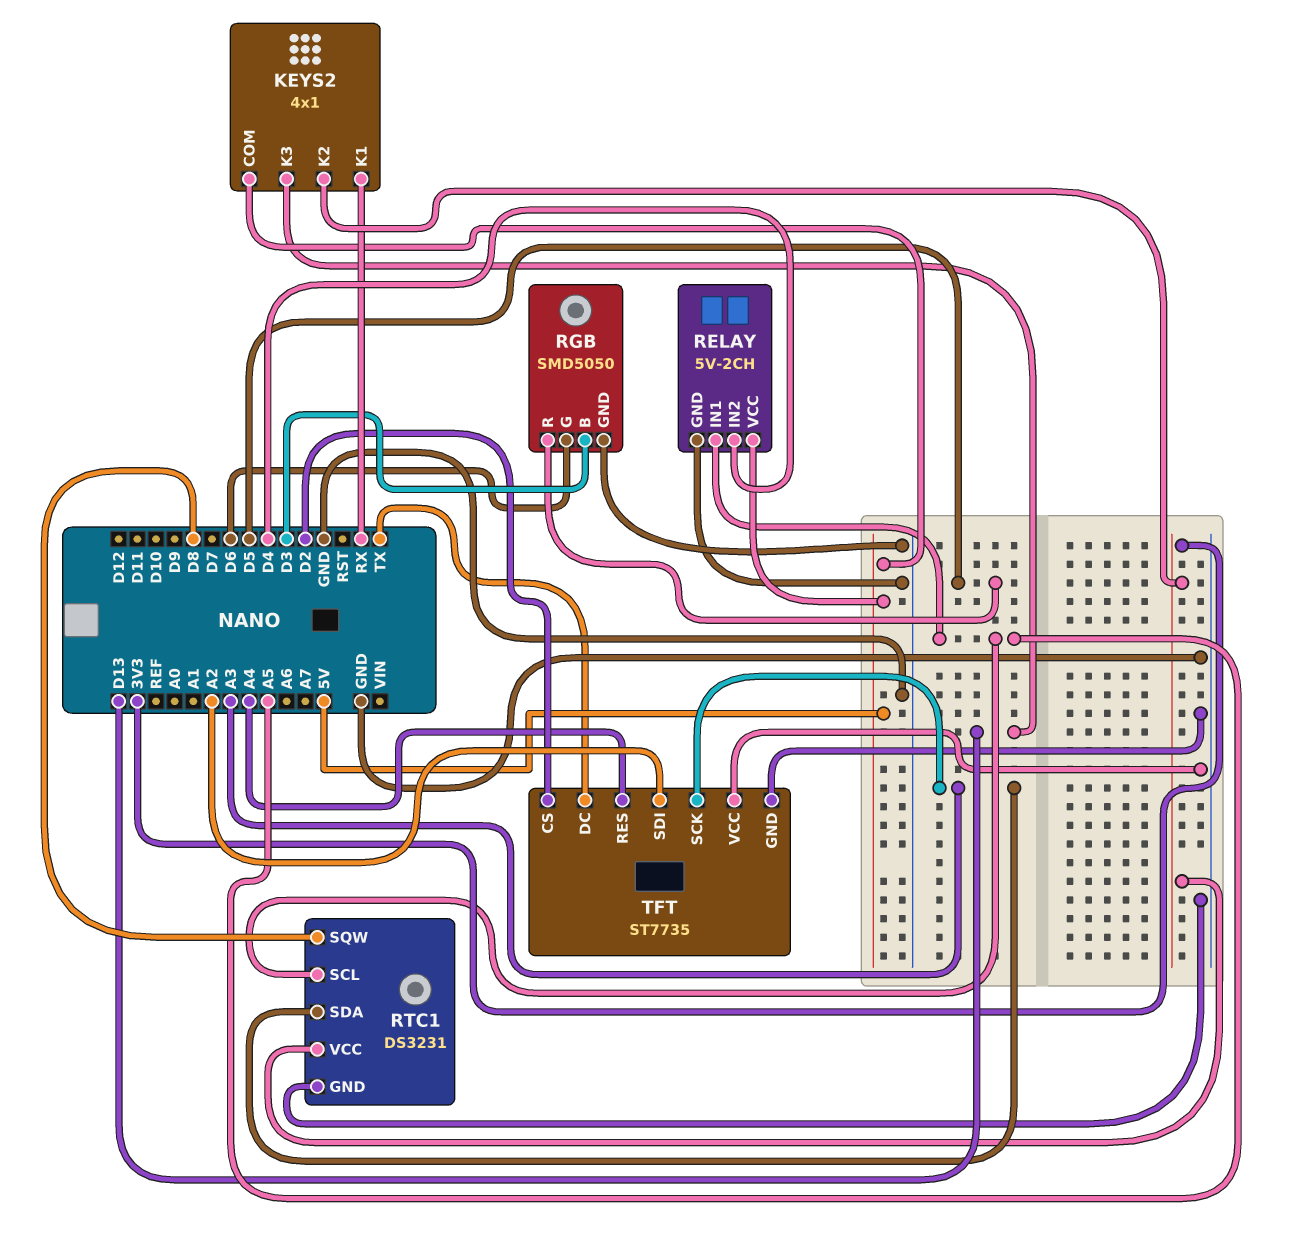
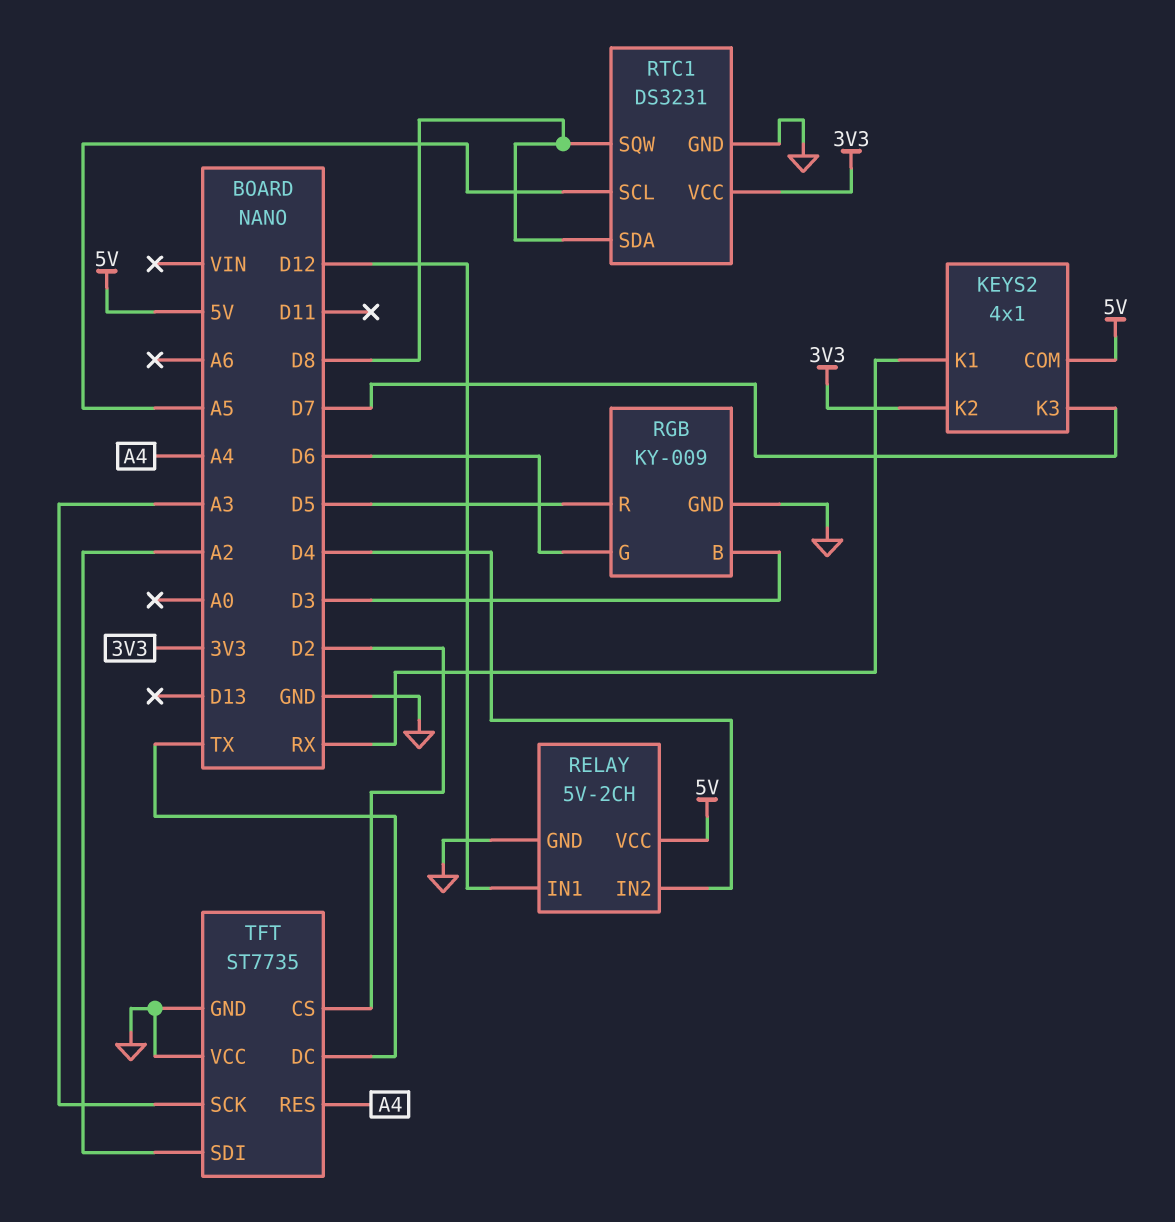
KEYS2 pin K3: D13 -> D7
RELAY pin IN1: A5 -> D12
RGB: SMD5050 -> KY-009
RTC1 pin SDA: A3 -> D8

